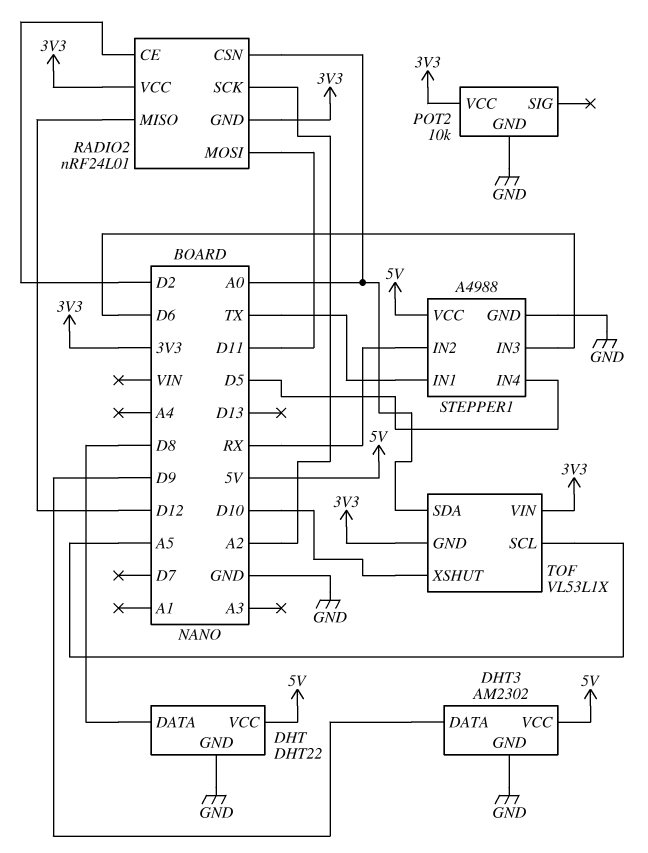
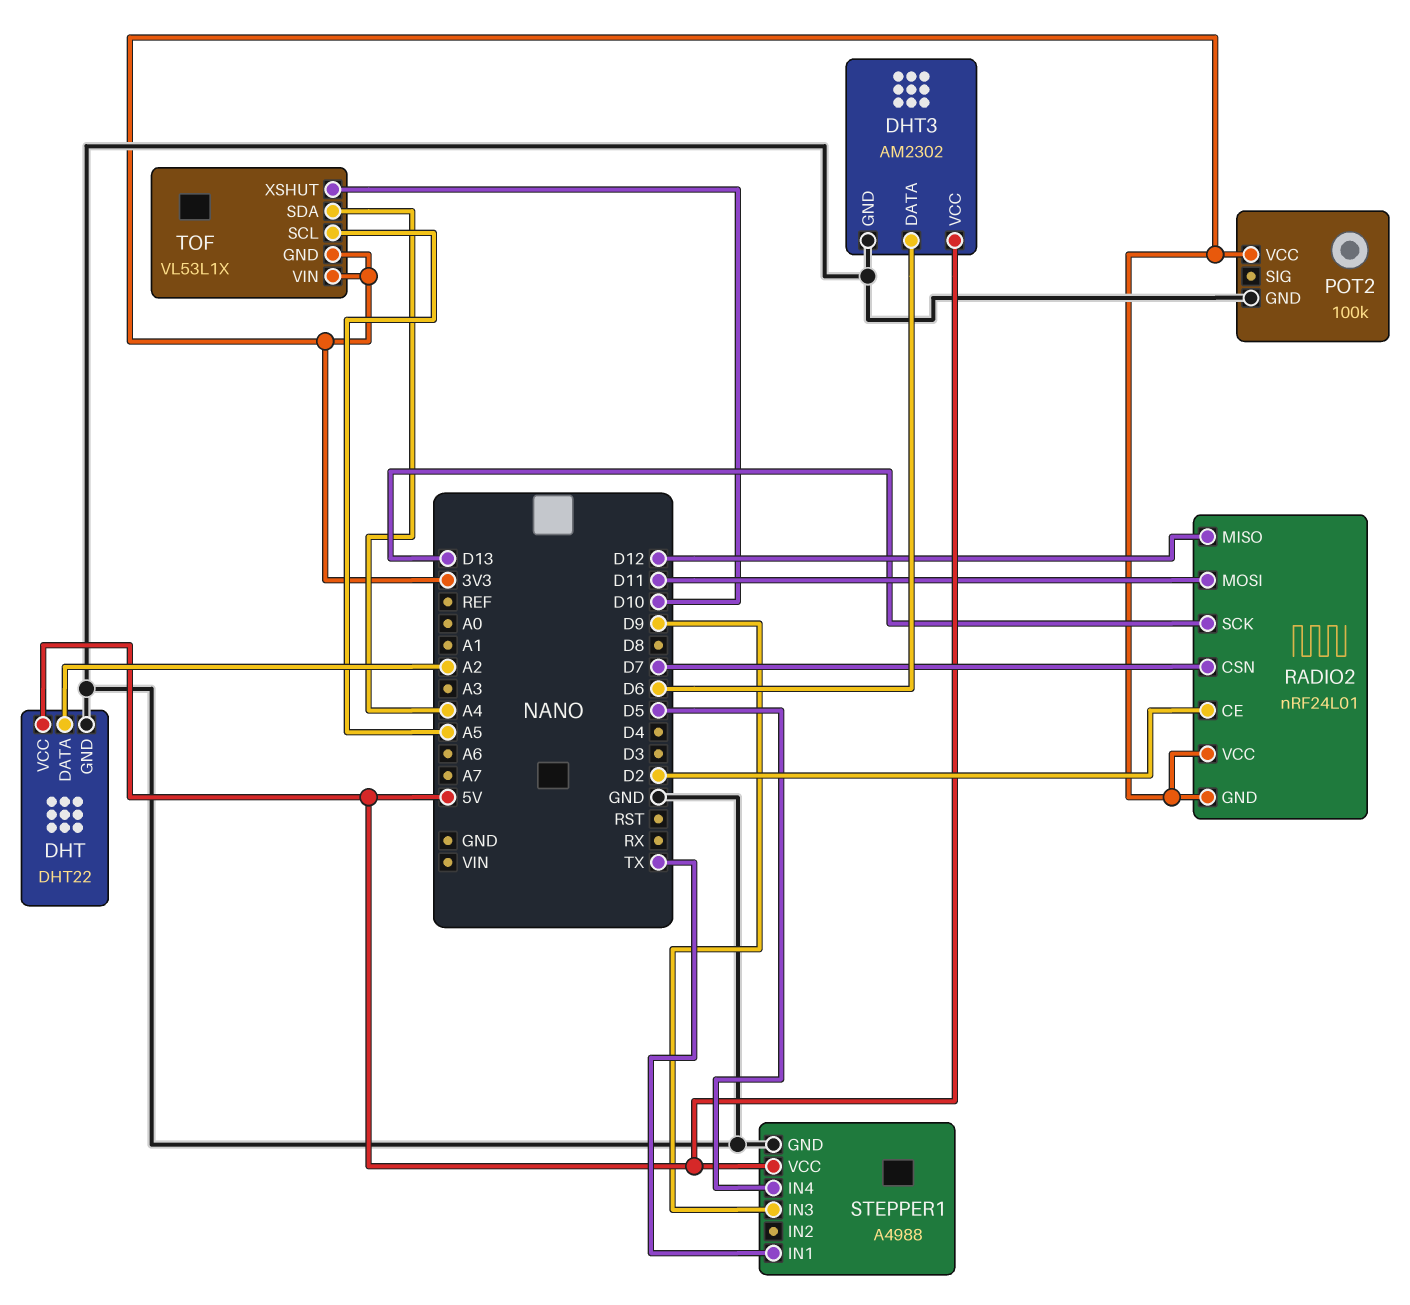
DHT pin DATA: D8 -> A2
DHT3 pin DATA: D9 -> D6
POT2: 10k -> 100k
RADIO2 pin CSN: A0 -> D7
RADIO2 pin SCK: A2 -> D13
STEPPER1 pin IN2: RX -> none
STEPPER1 pin IN3: D6 -> D9
TOF pin SDA: A0 -> A4

